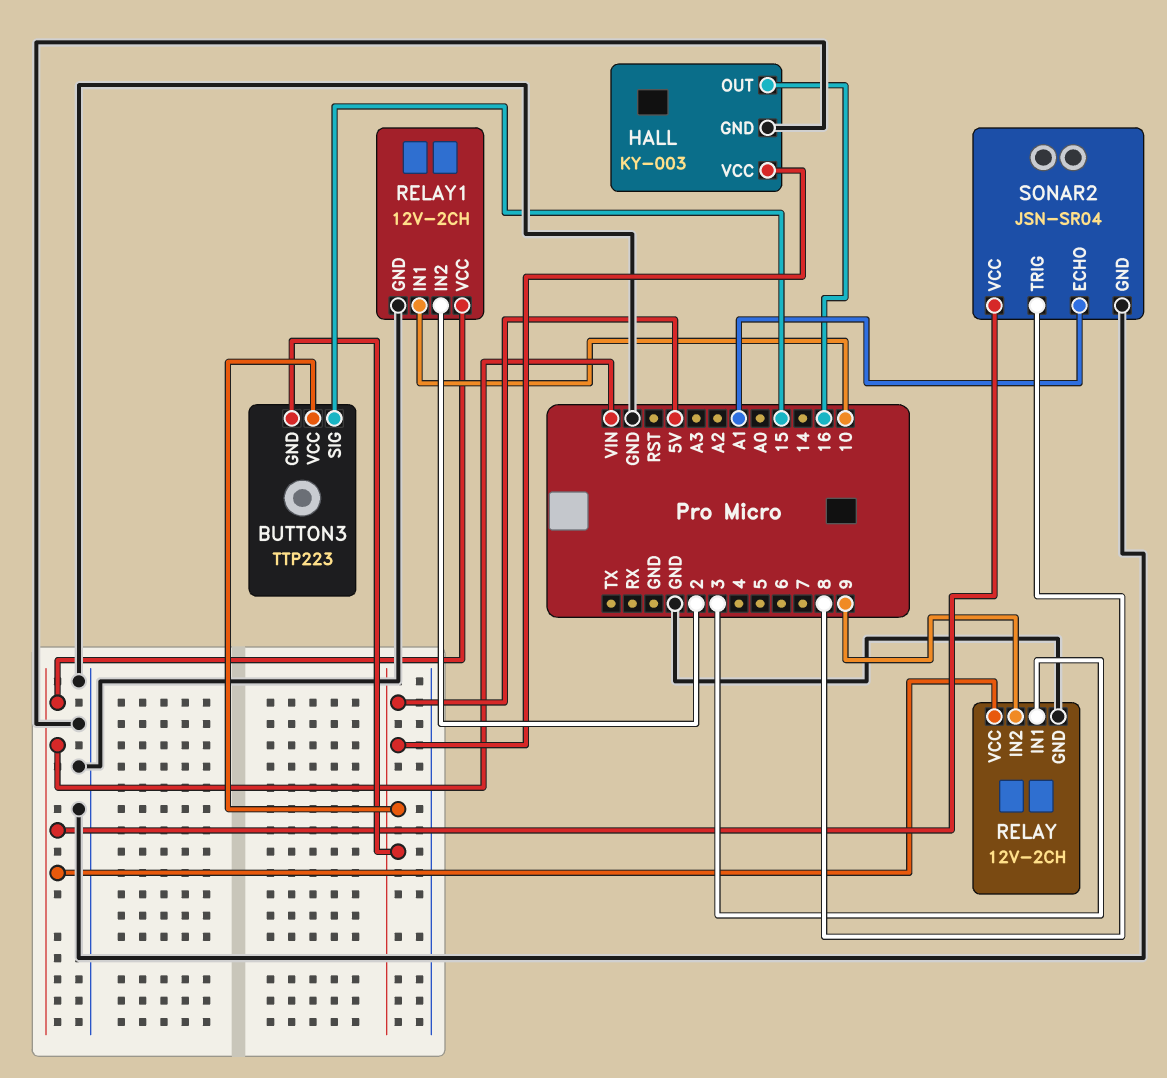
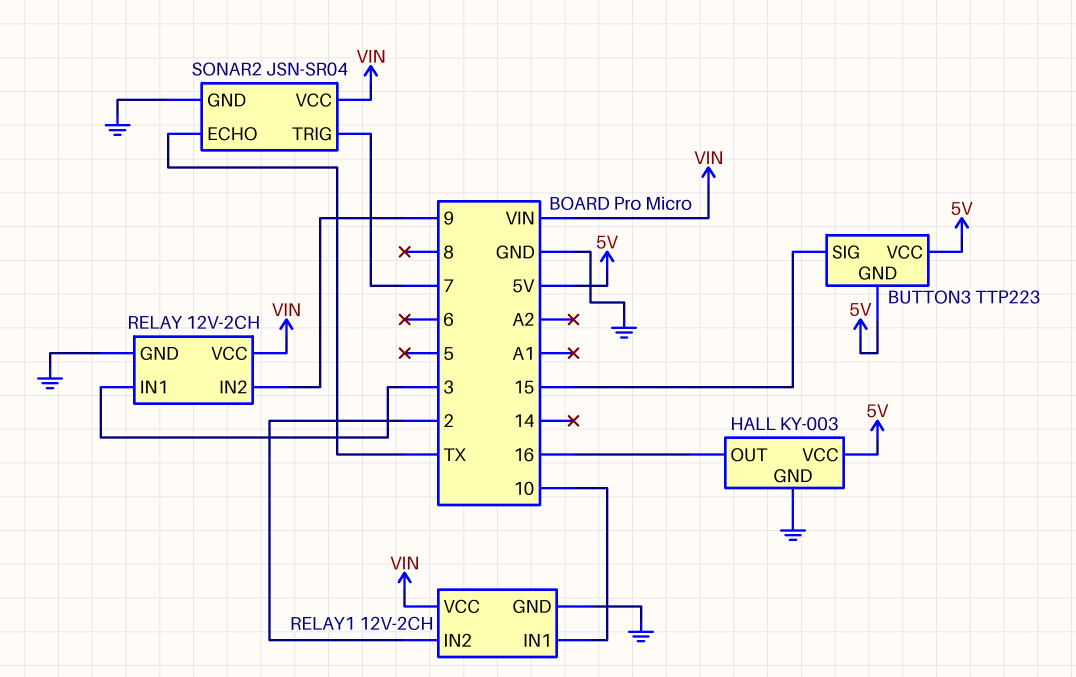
SONAR2 pin ECHO: A1 -> TX
SONAR2 pin TRIG: 8 -> 7

